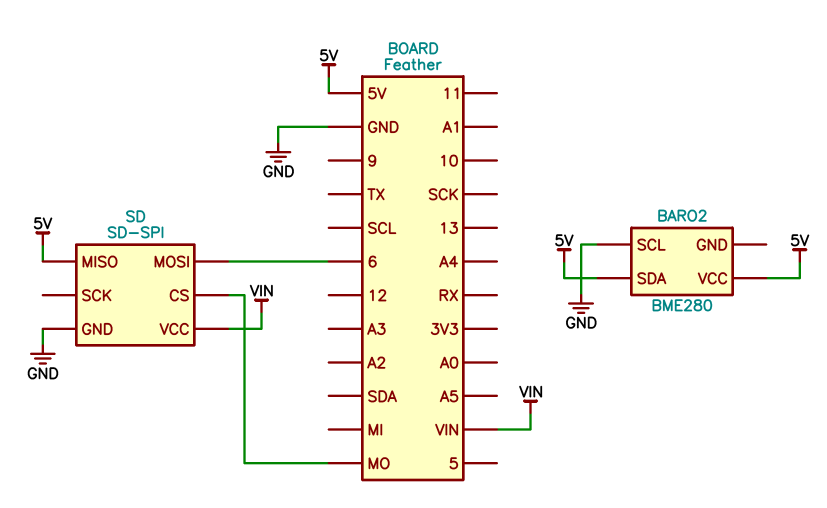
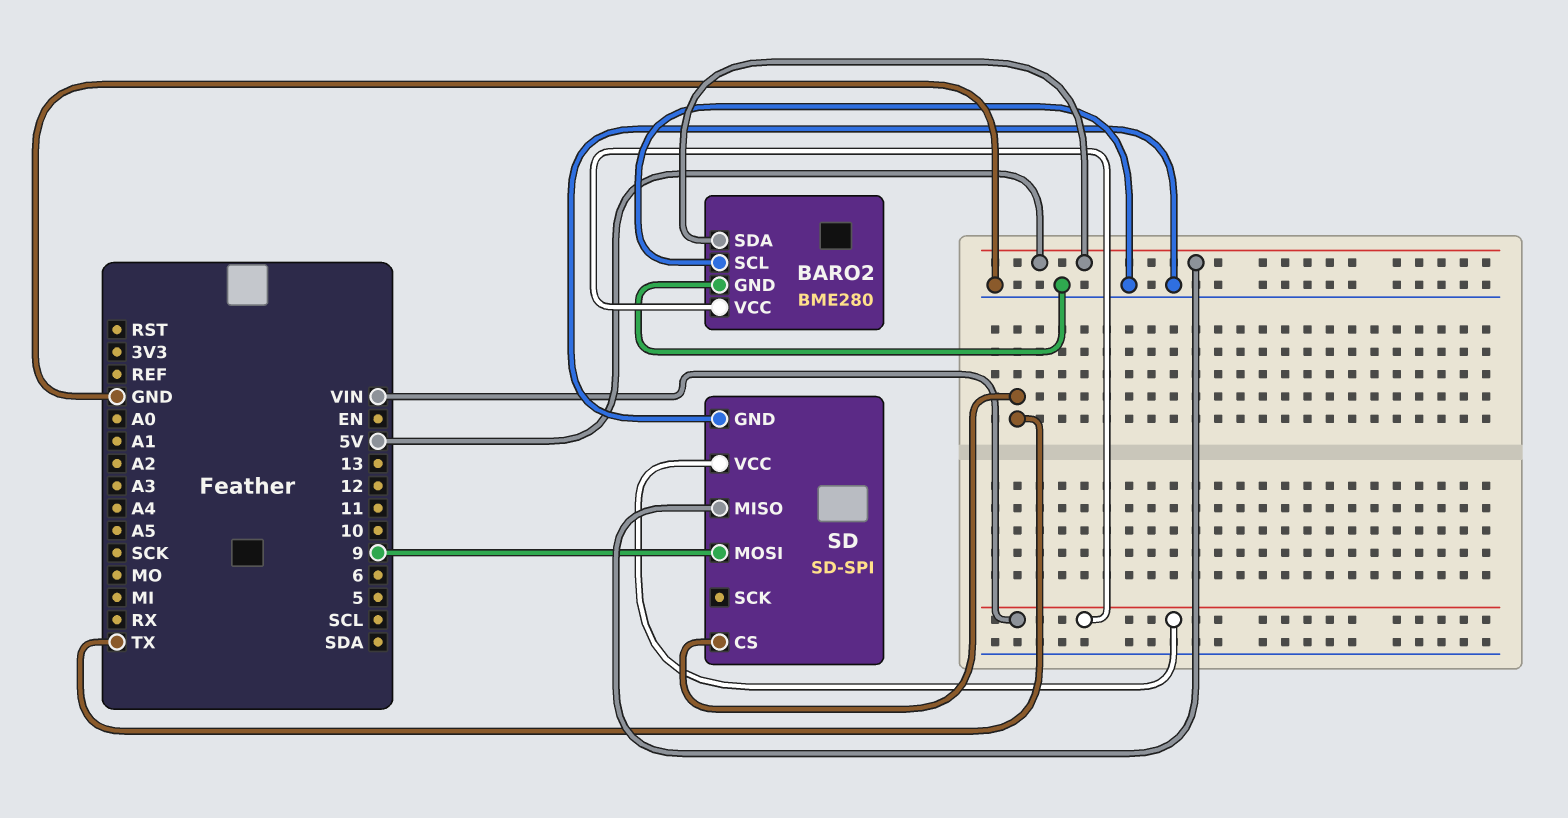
BARO2 pin GND: none -> GND
BARO2 pin VCC: 5V -> VIN
SD pin CS: MO -> TX
SD pin MOSI: 6 -> 9

